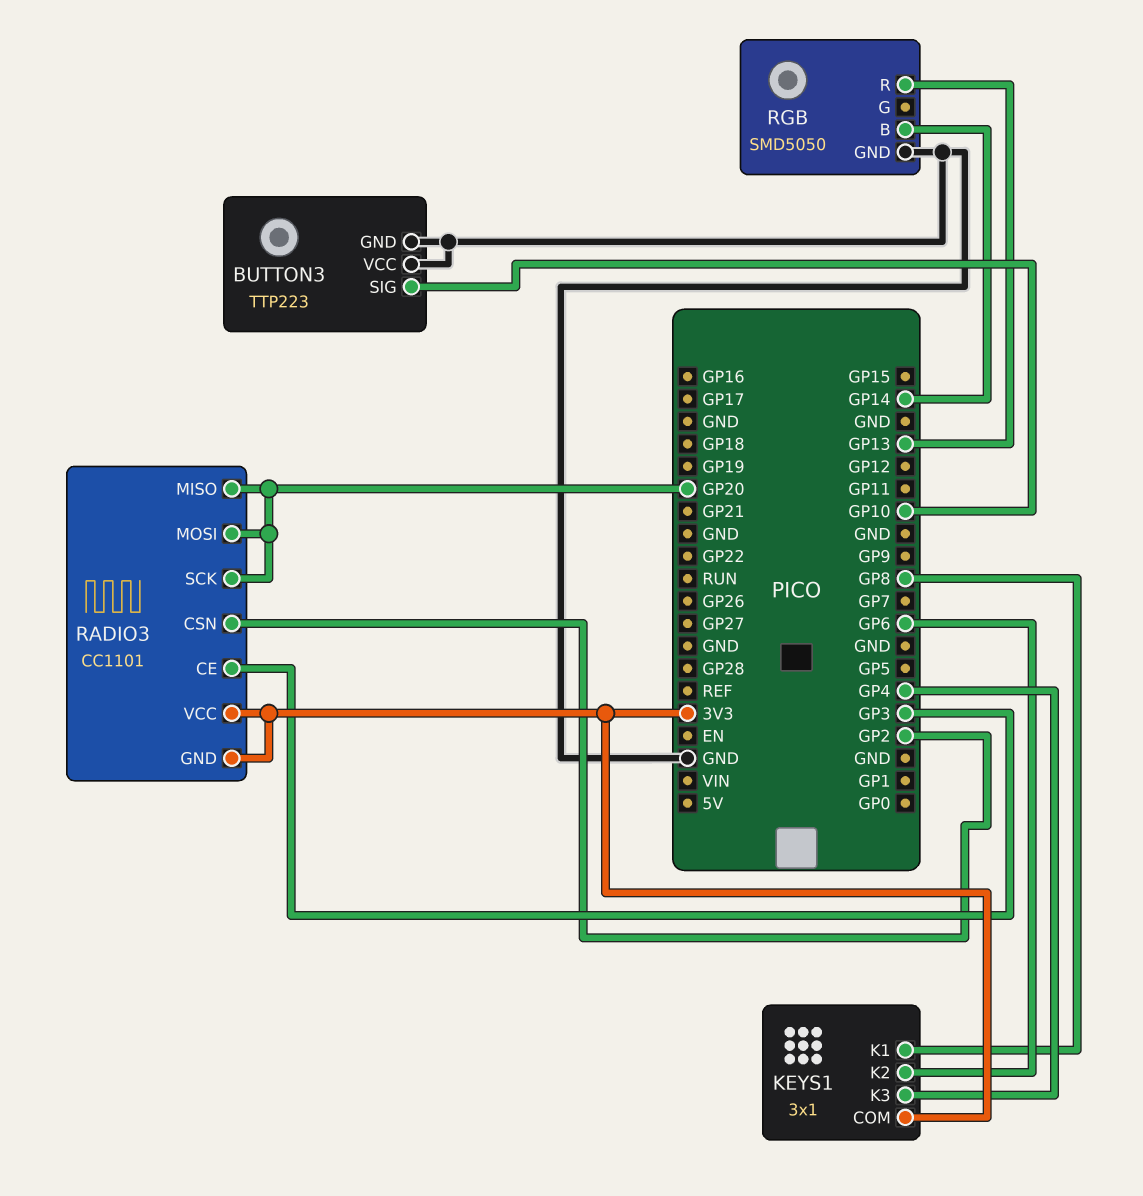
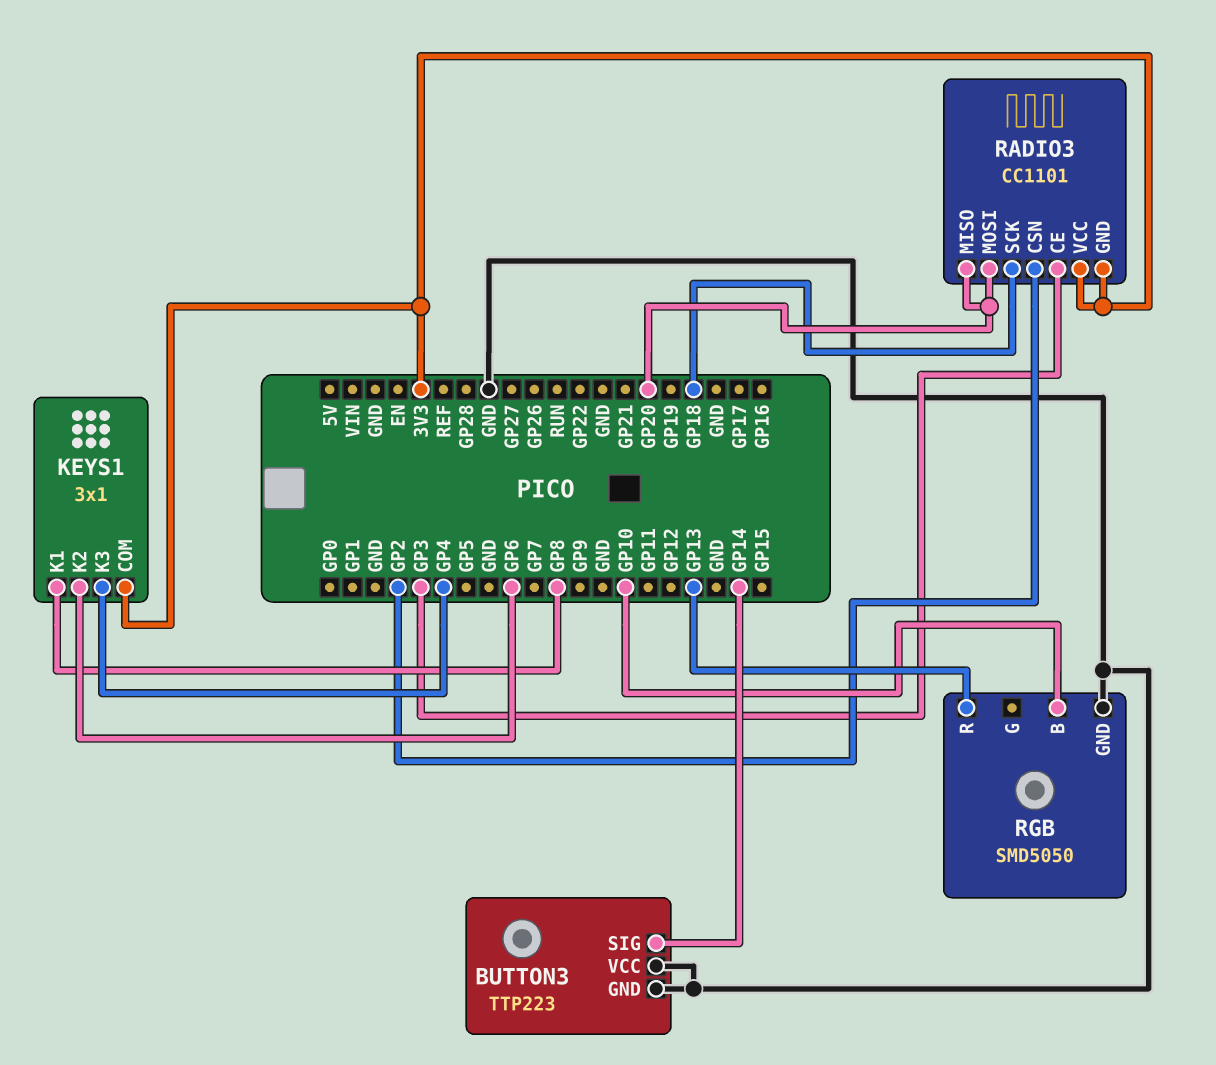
BUTTON3 pin SIG: GP10 -> GP14
RADIO3 pin SCK: GP20 -> GP18
RGB pin B: GP14 -> GP10

